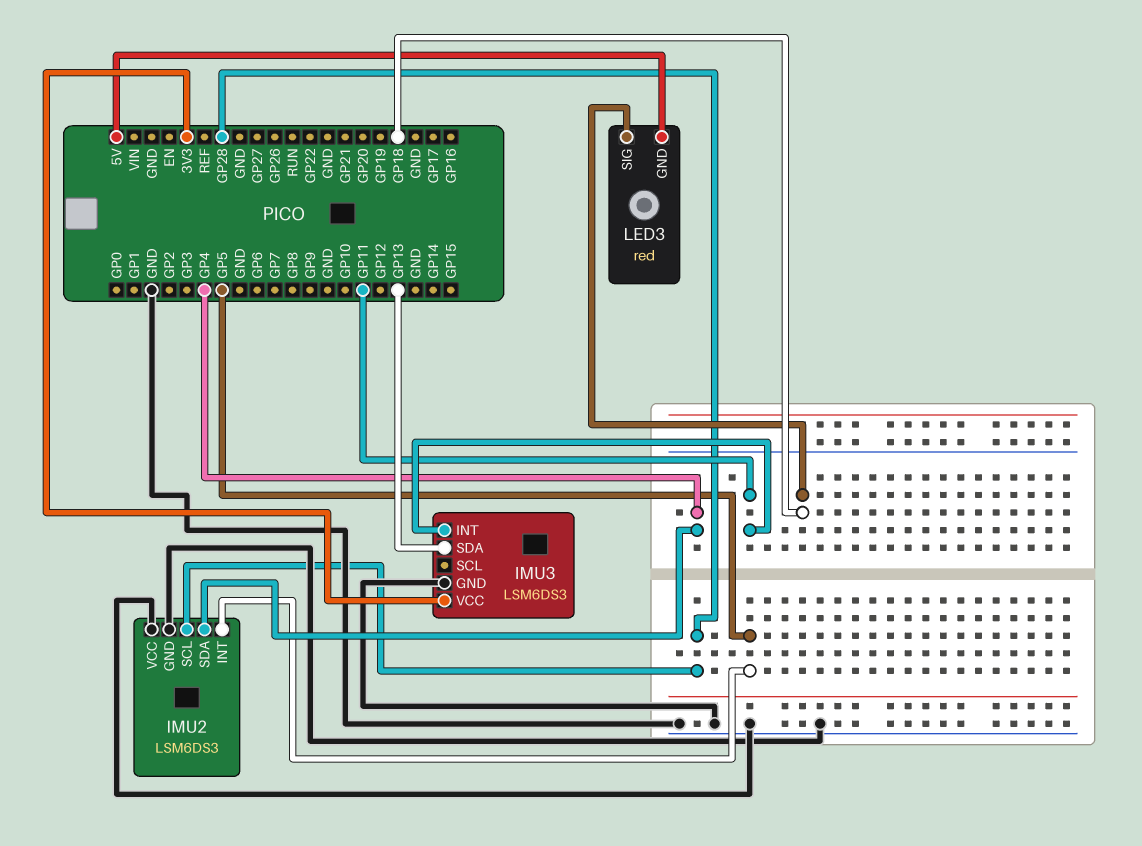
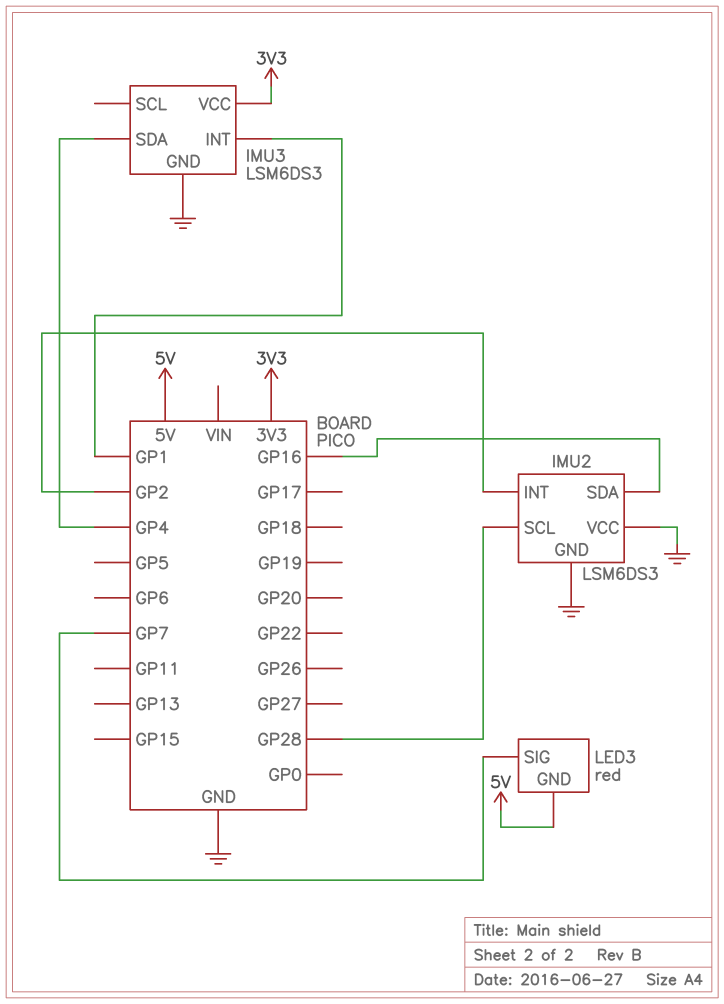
IMU2 pin INT: GP5 -> GP2
IMU2 pin SDA: GP4 -> GP16
IMU3 pin INT: GP11 -> GP1
IMU3 pin SDA: GP13 -> GP4
LED3 pin SIG: GP18 -> GP7

